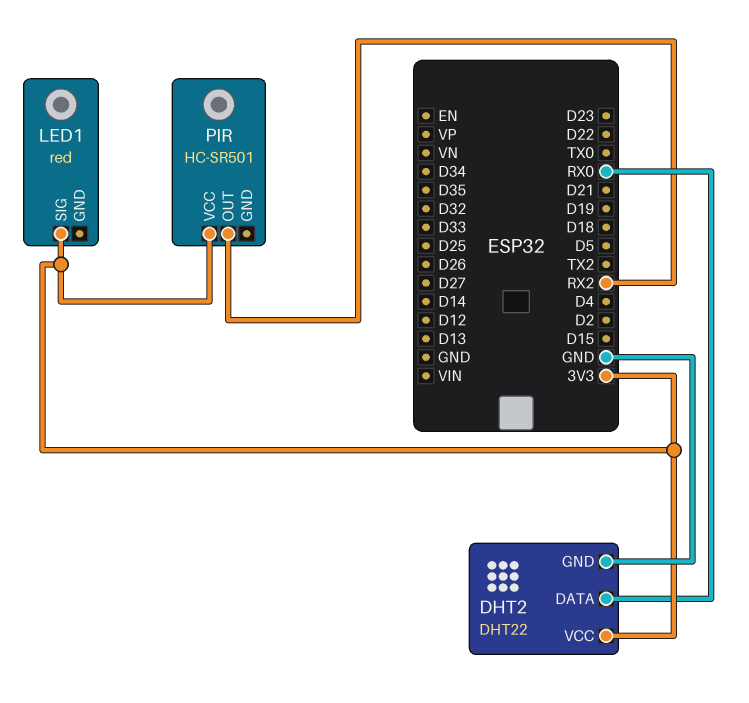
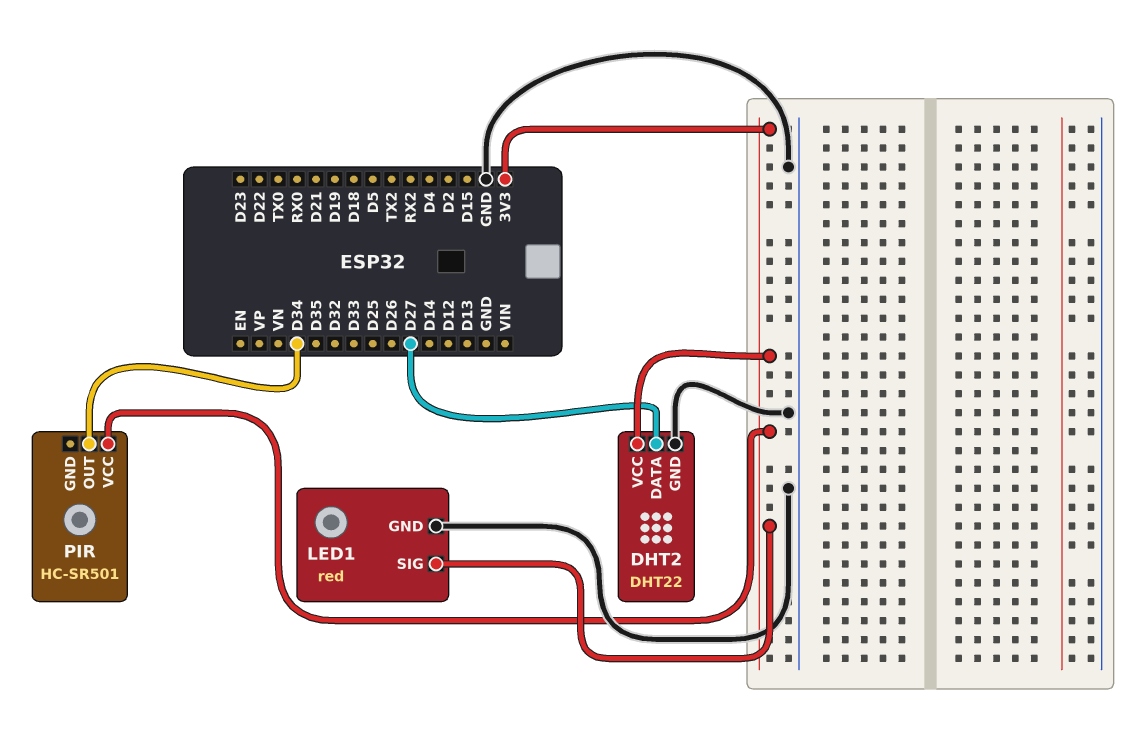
DHT2 pin DATA: RX0 -> D27
LED1 pin GND: none -> GND
PIR pin OUT: RX2 -> D34

